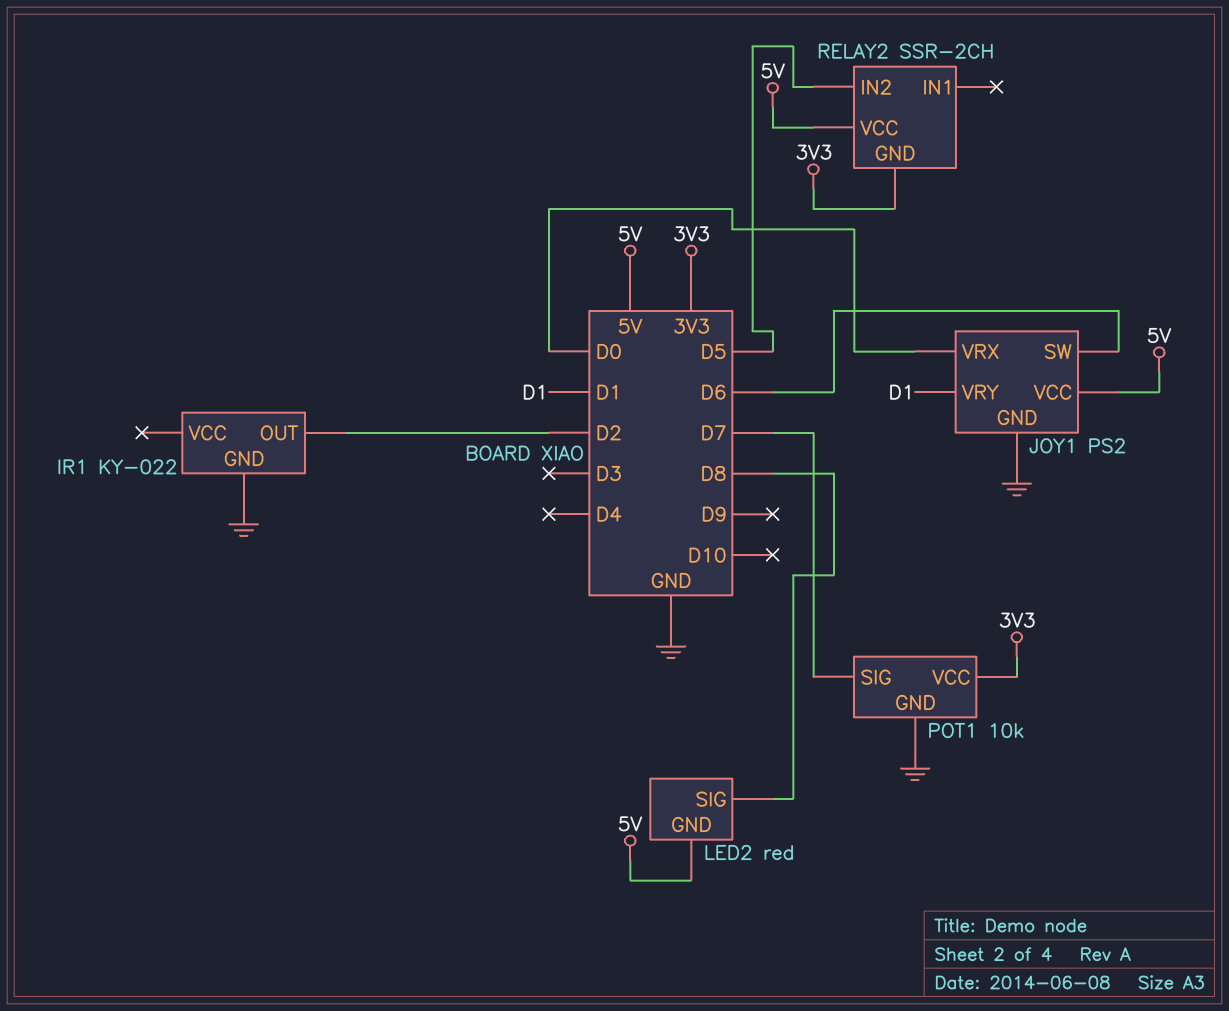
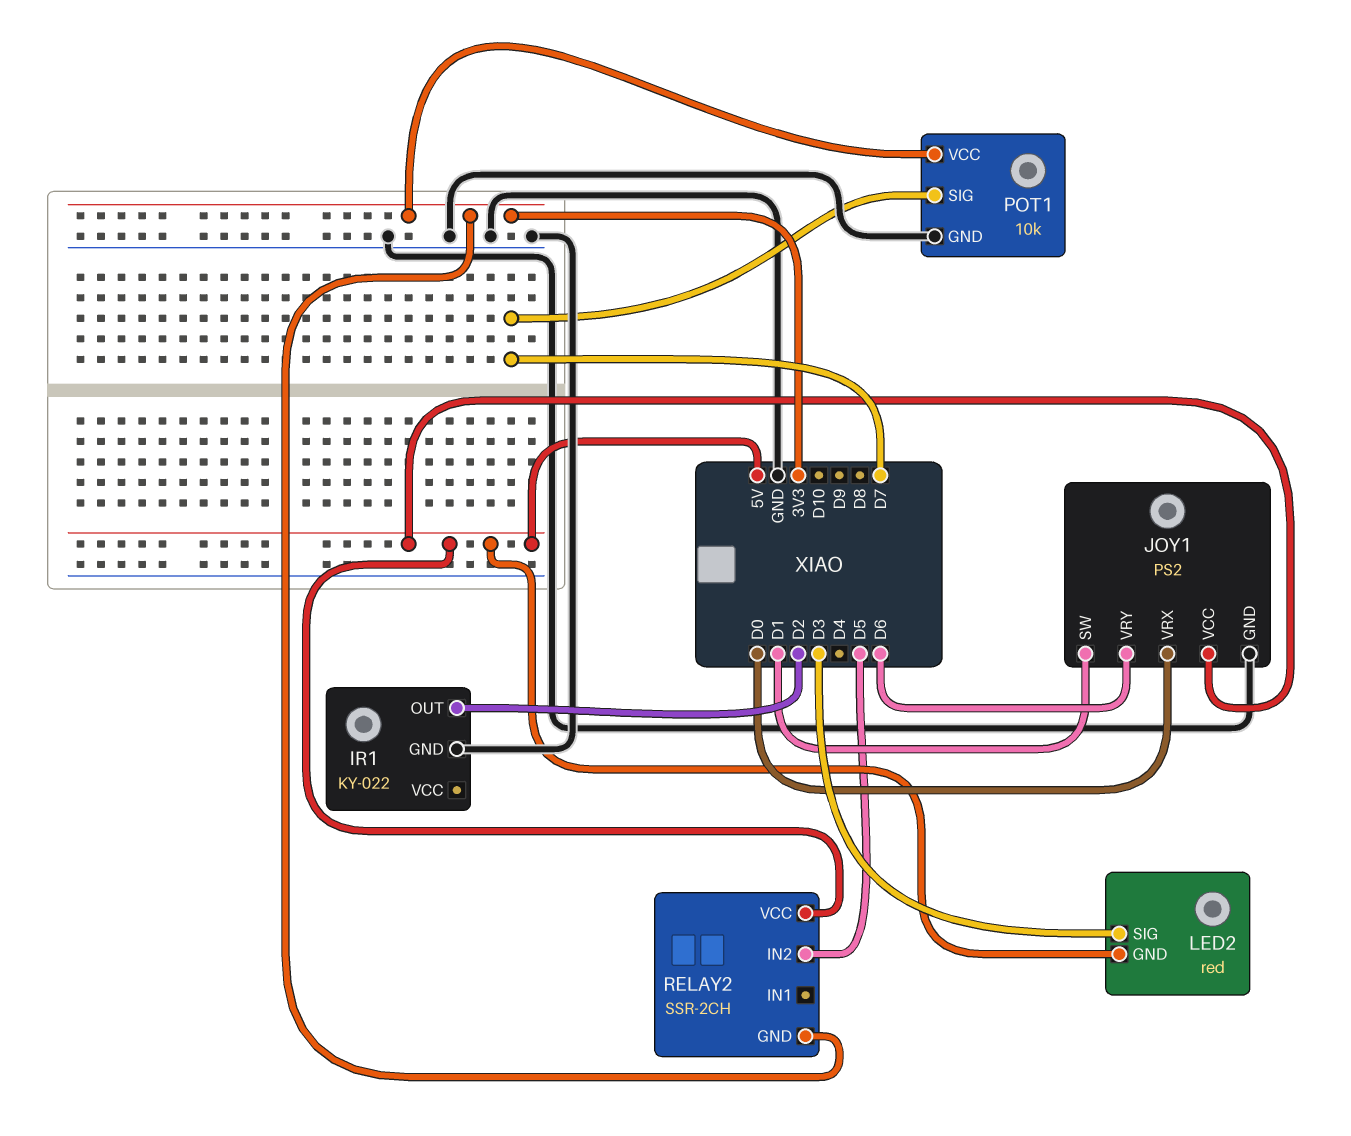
JOY1 pin SW: D6 -> D1
JOY1 pin VRY: D1 -> D6
LED2 pin SIG: D8 -> D3

